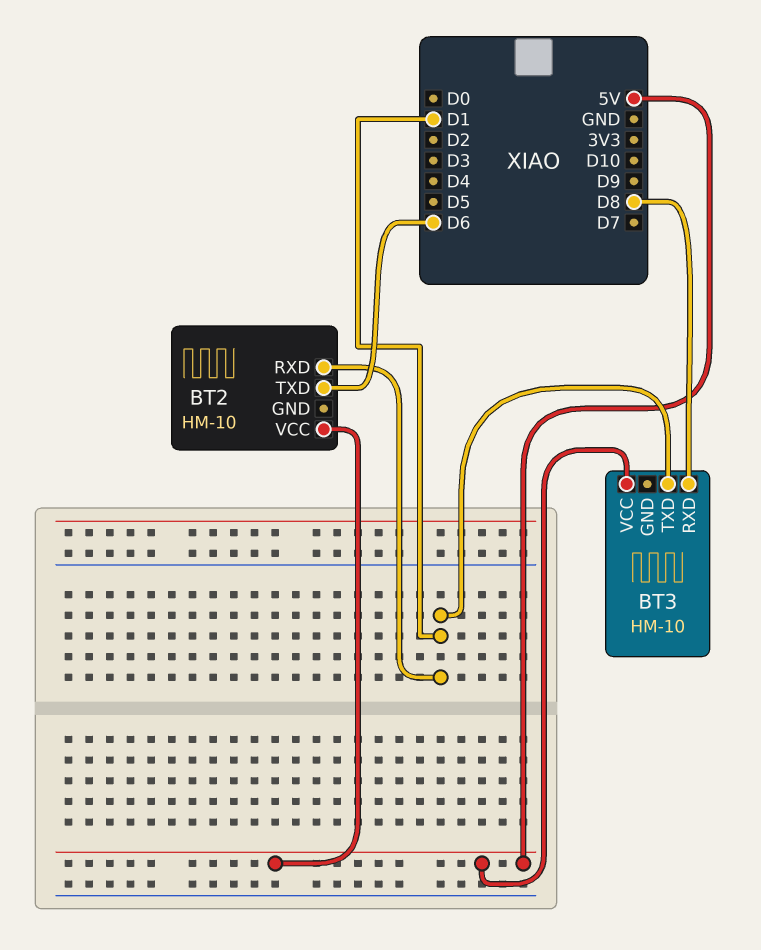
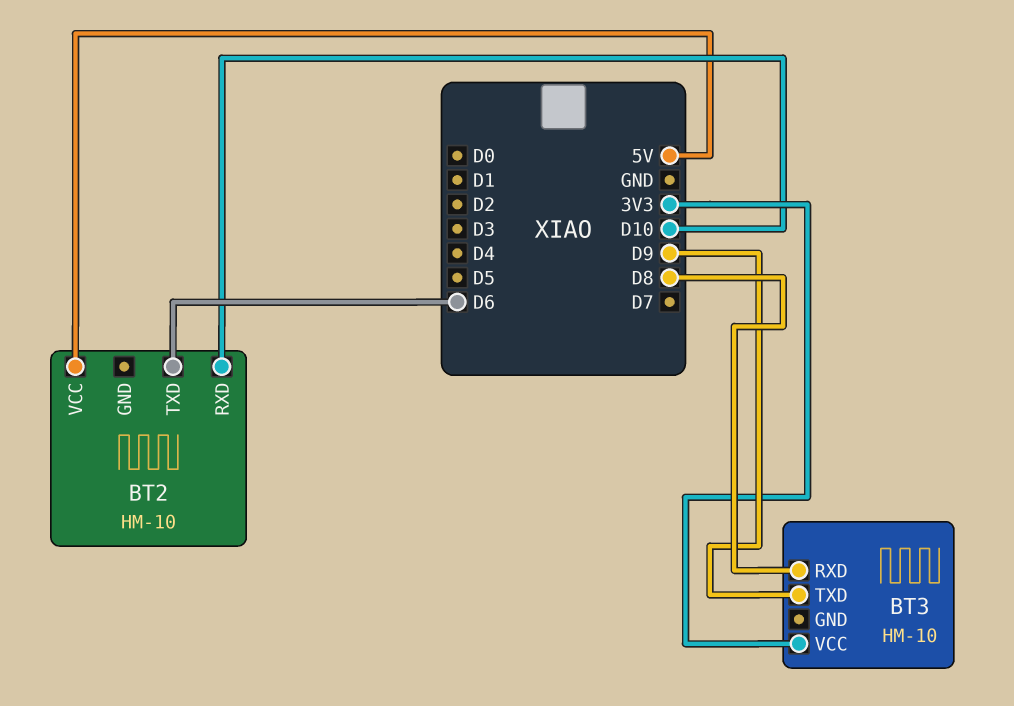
BT2 pin RXD: D1 -> D10
BT3 pin TXD: D1 -> D9
BT3 pin VCC: 5V -> 3V3

